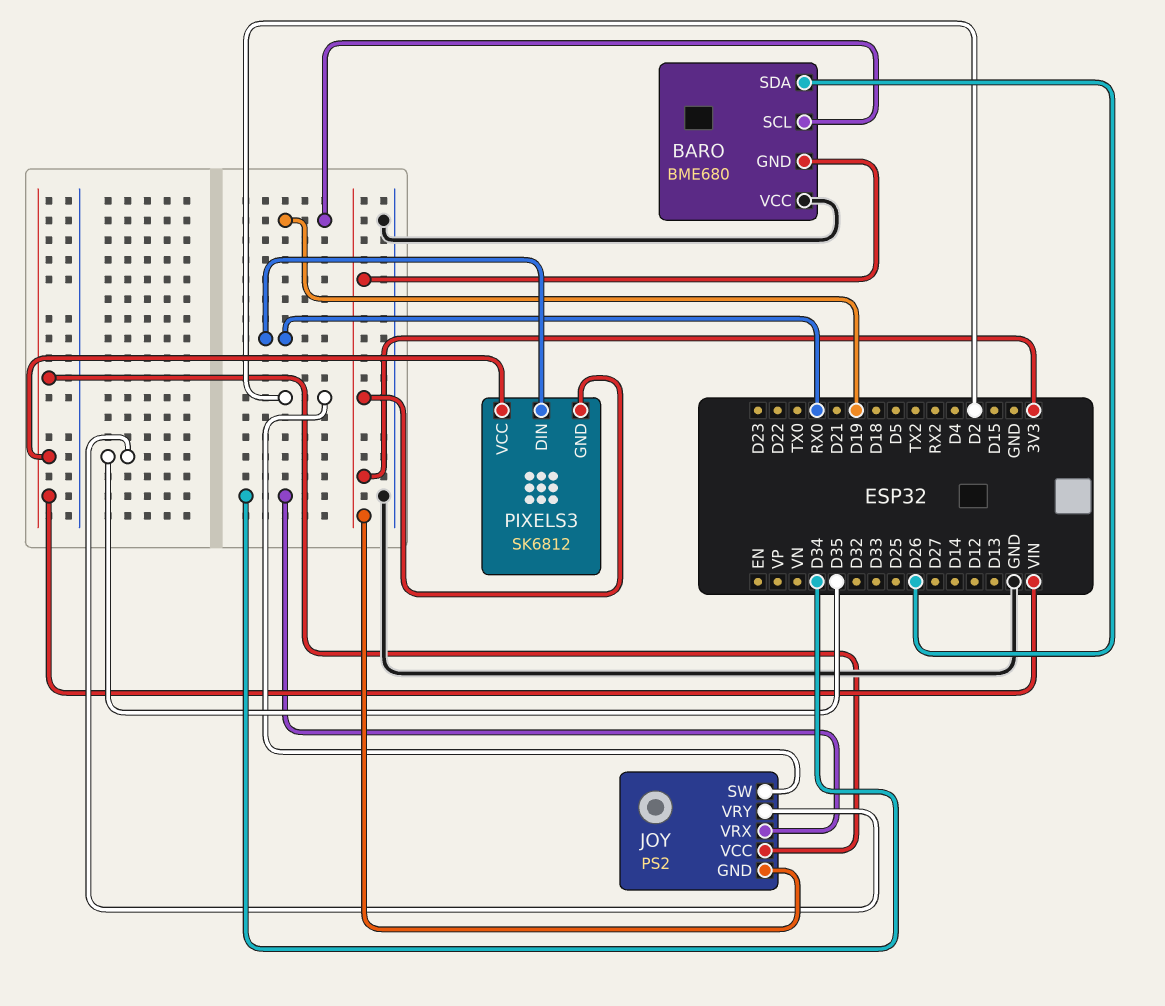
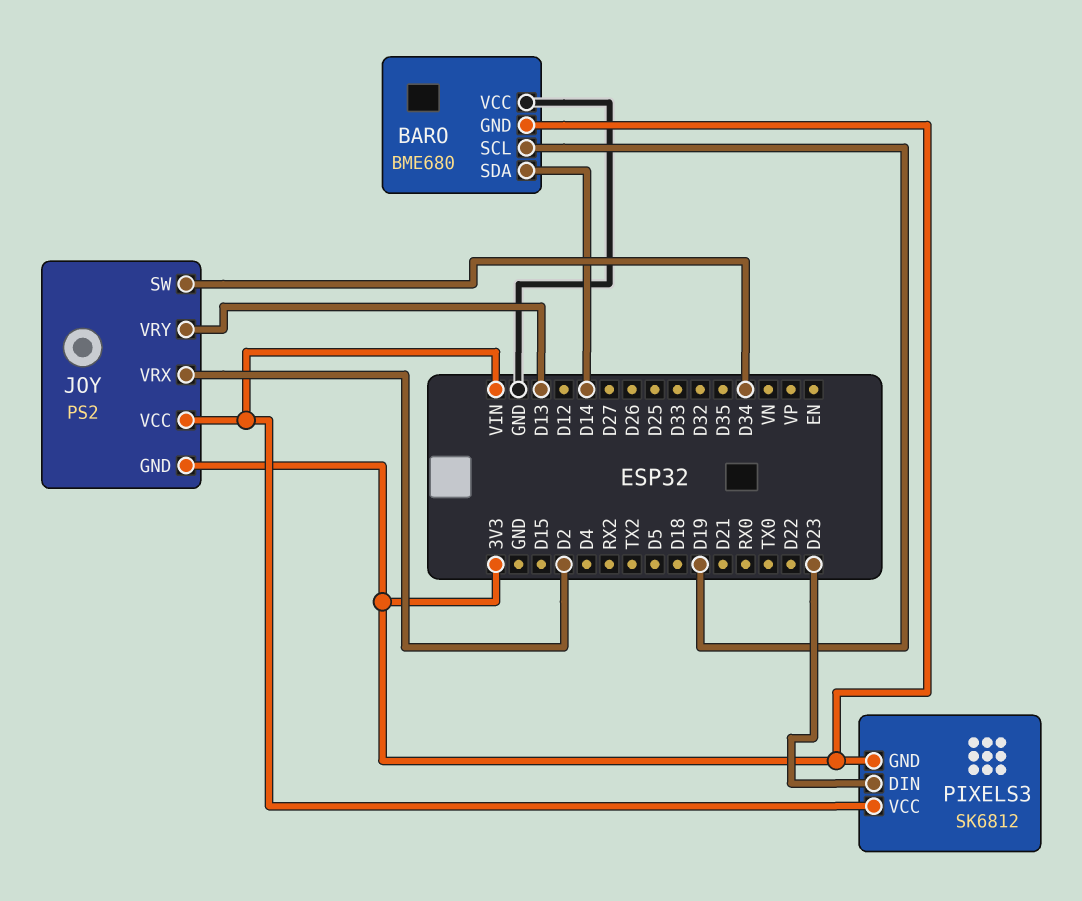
BARO pin SDA: D26 -> D14
JOY pin SW: D2 -> D34
JOY pin VRX: D34 -> D2
JOY pin VRY: D35 -> D13
PIXELS3 pin DIN: RX0 -> D23

